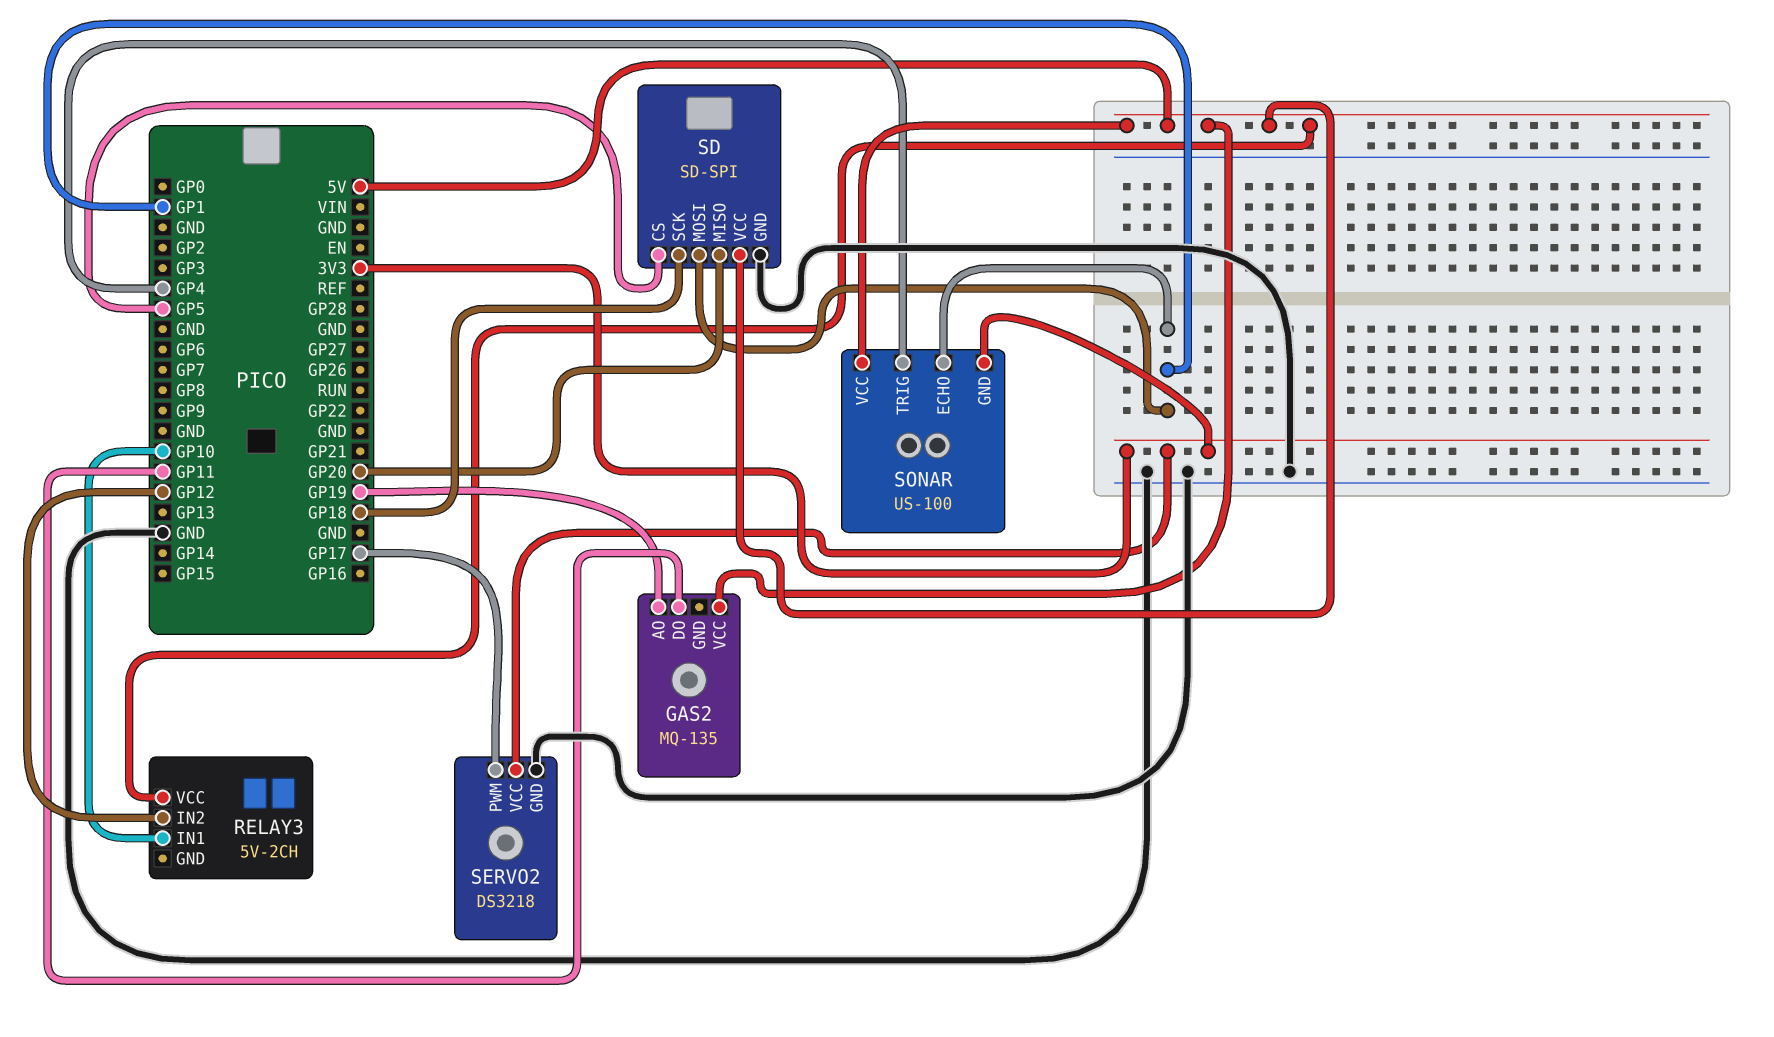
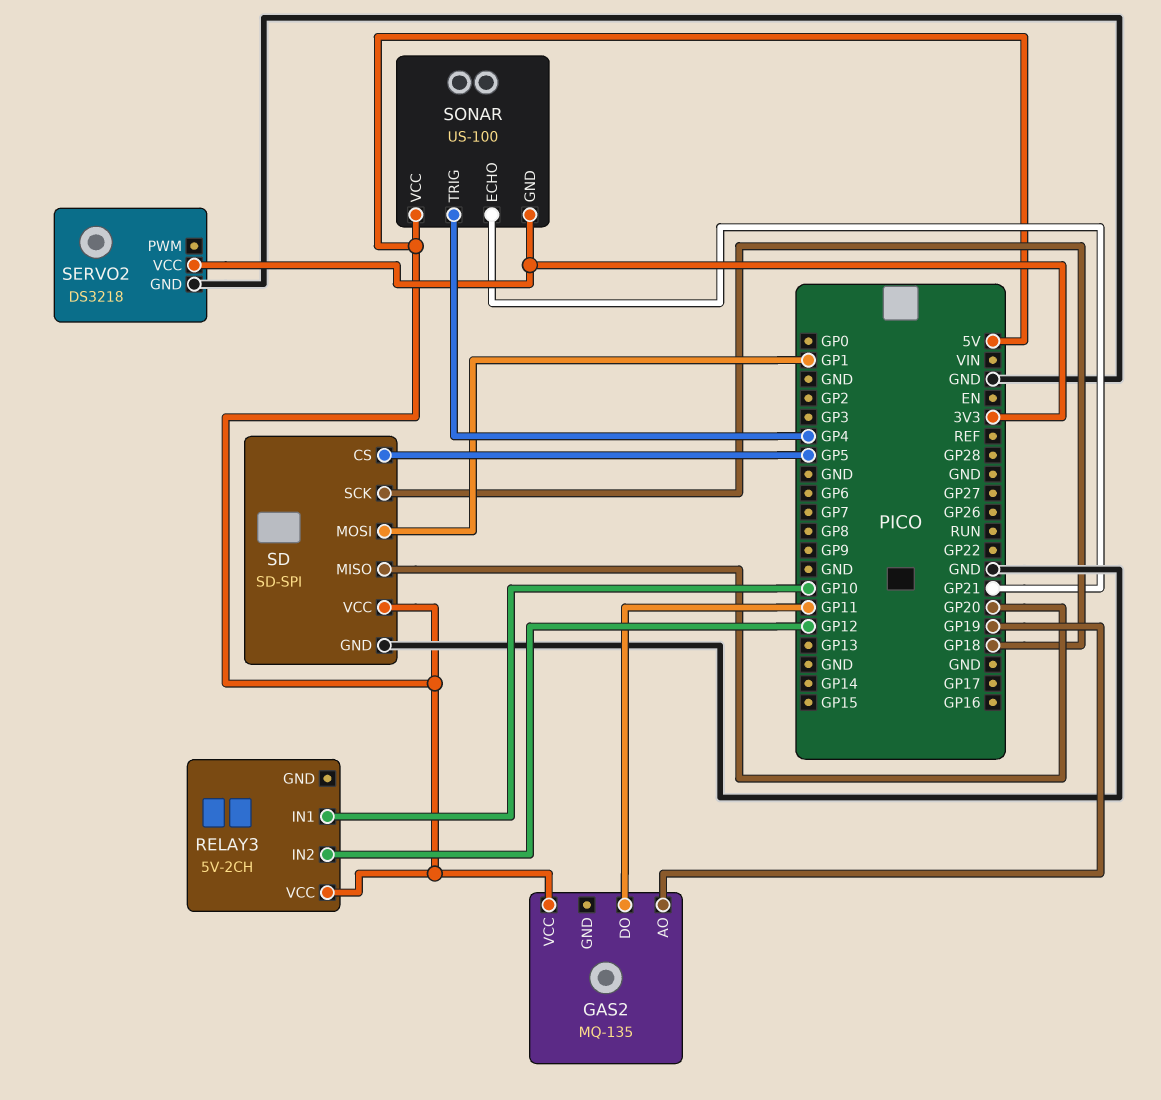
SERVO2 pin PWM: GP17 -> none
SONAR pin ECHO: GP1 -> GP21

